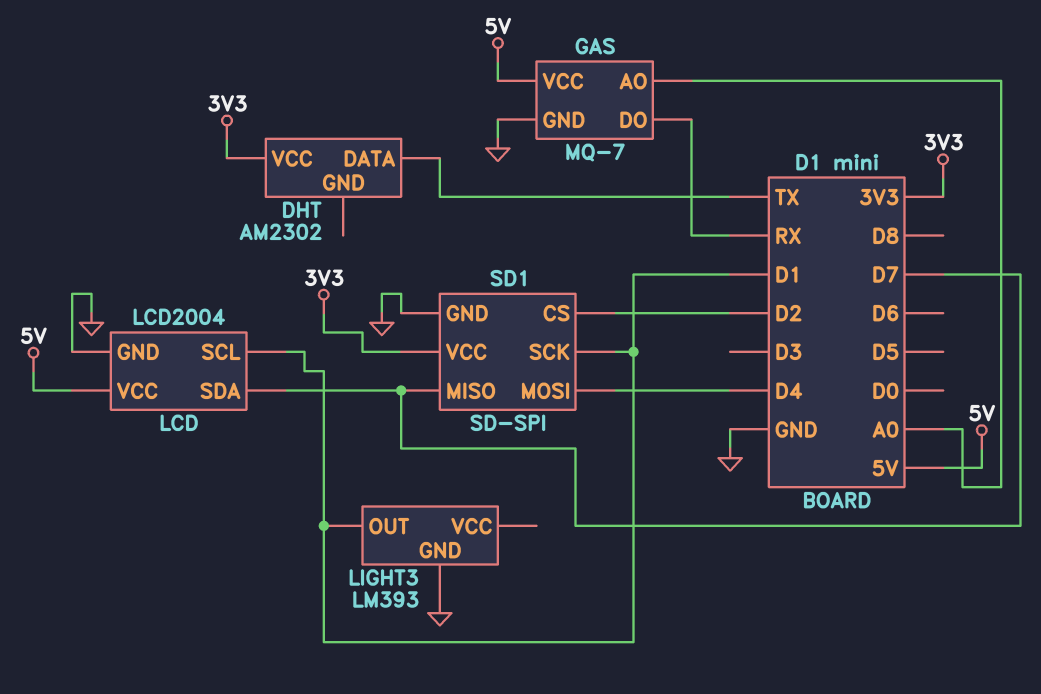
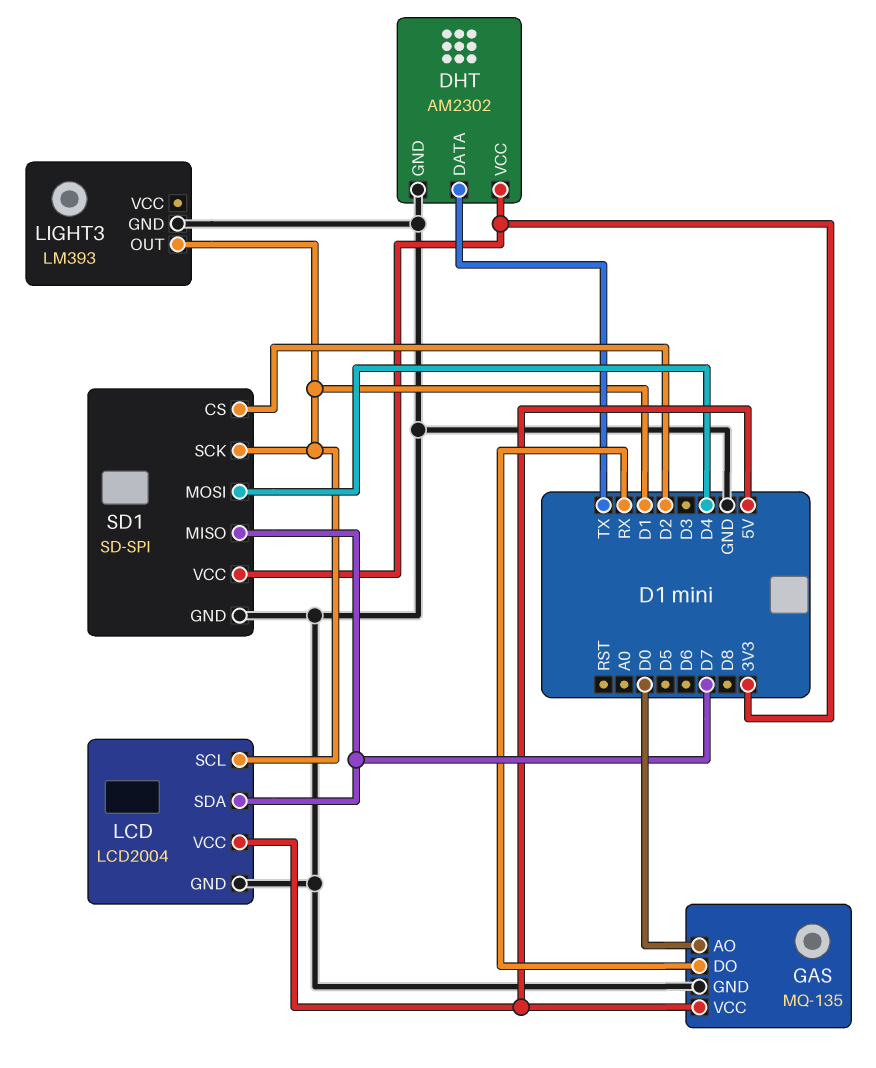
DHT pin GND: none -> GND
GAS: MQ-7 -> MQ-135
GAS pin AO: A0 -> D0

